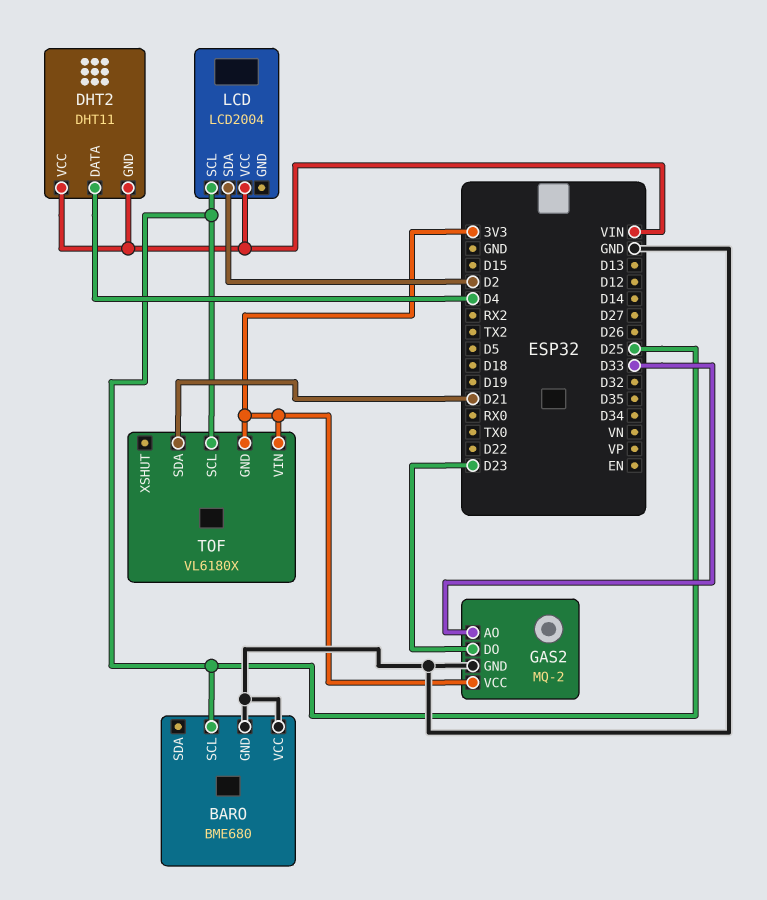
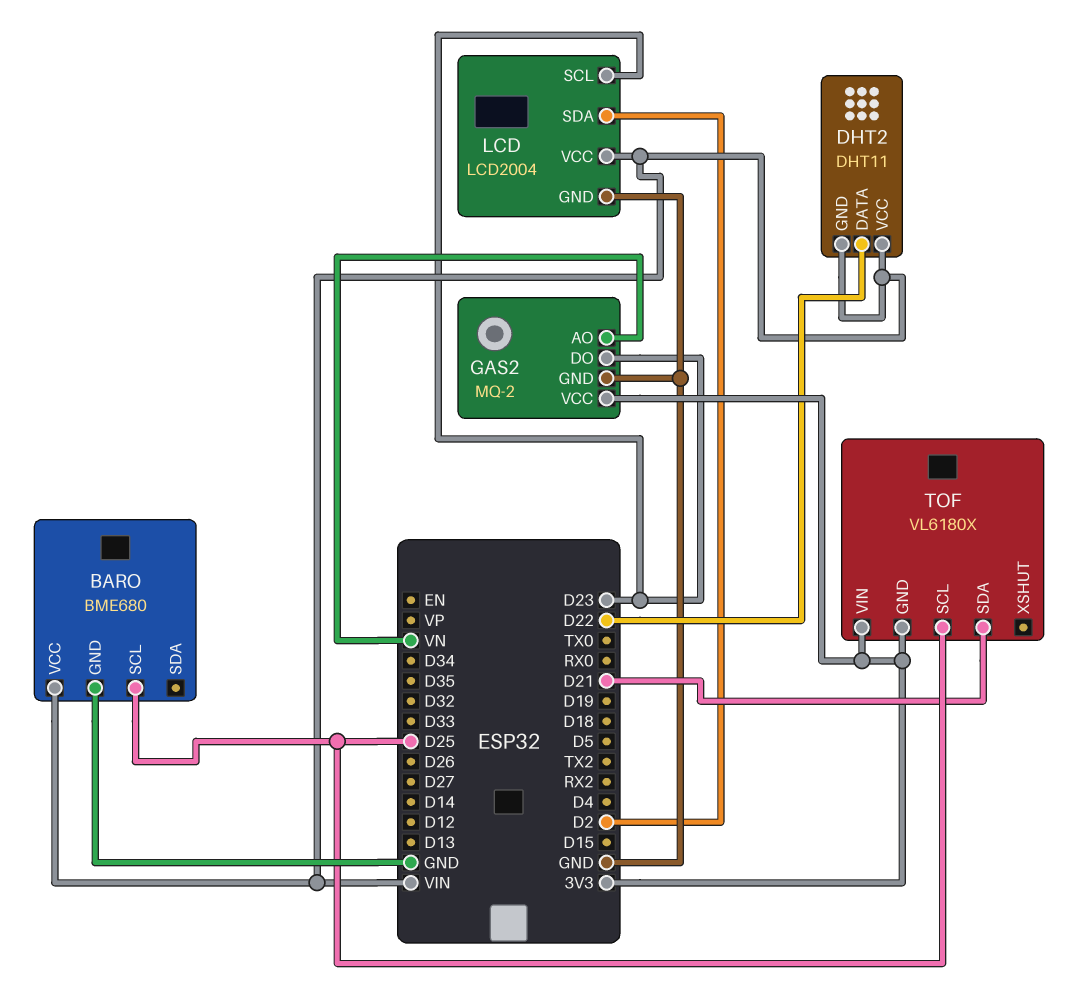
BARO pin VCC: GND -> VIN
DHT2 pin DATA: D4 -> D22
GAS2 pin AO: D33 -> VN
LCD pin GND: none -> GND
LCD pin SCL: D25 -> D23

